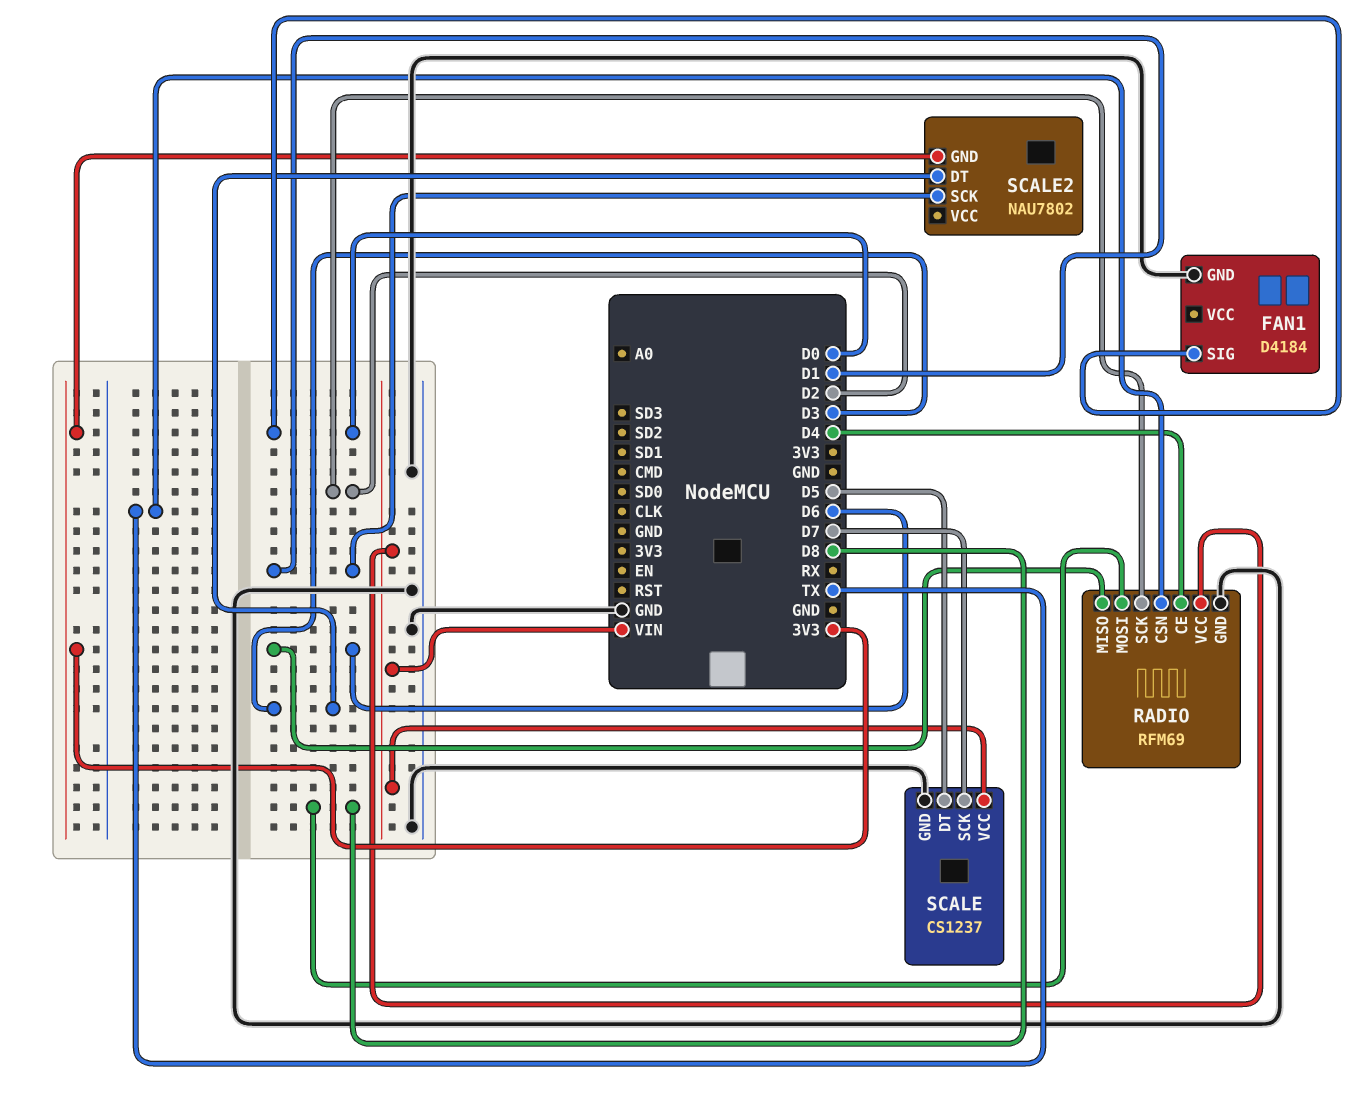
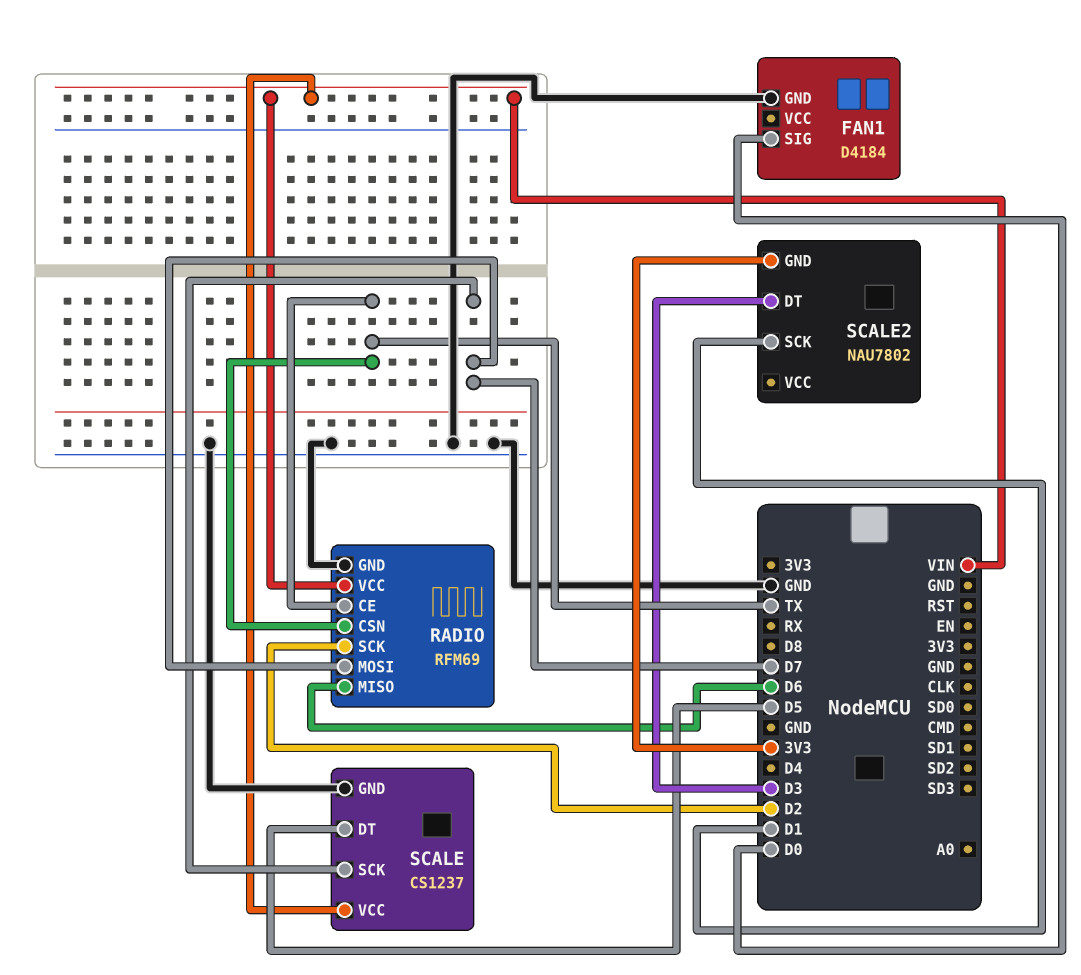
RADIO pin CE: D4 -> TX
RADIO pin MOSI: D8 -> D7

